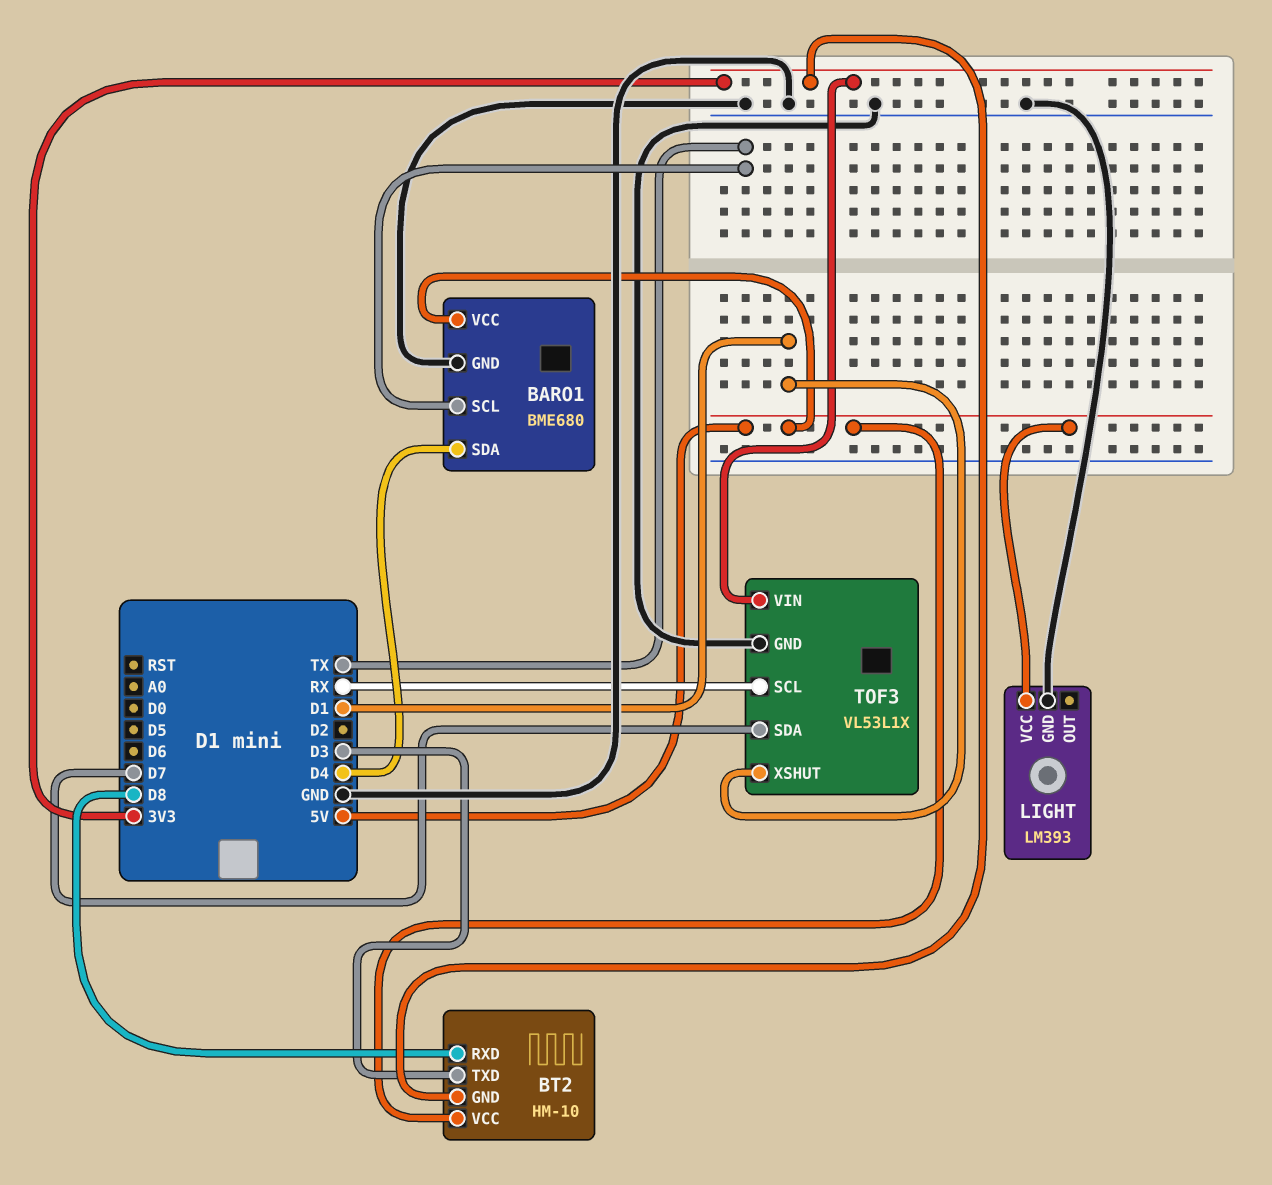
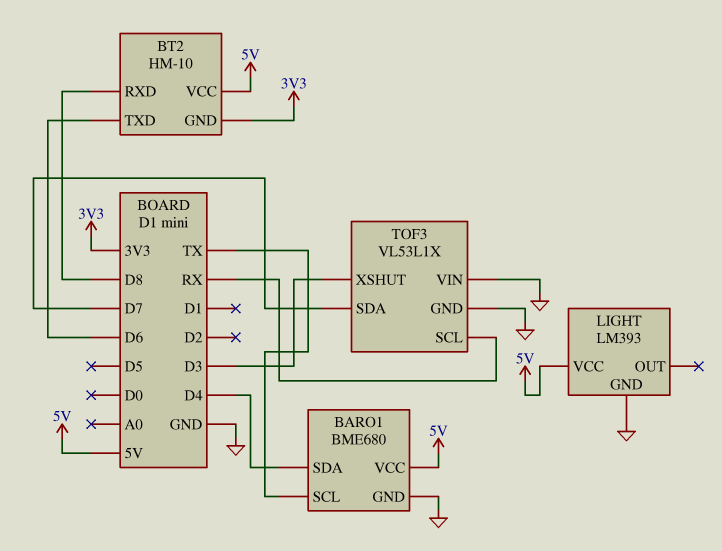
BT2 pin TXD: D3 -> D6
TOF3 pin VIN: 3V3 -> GND
TOF3 pin XSHUT: D1 -> D3

